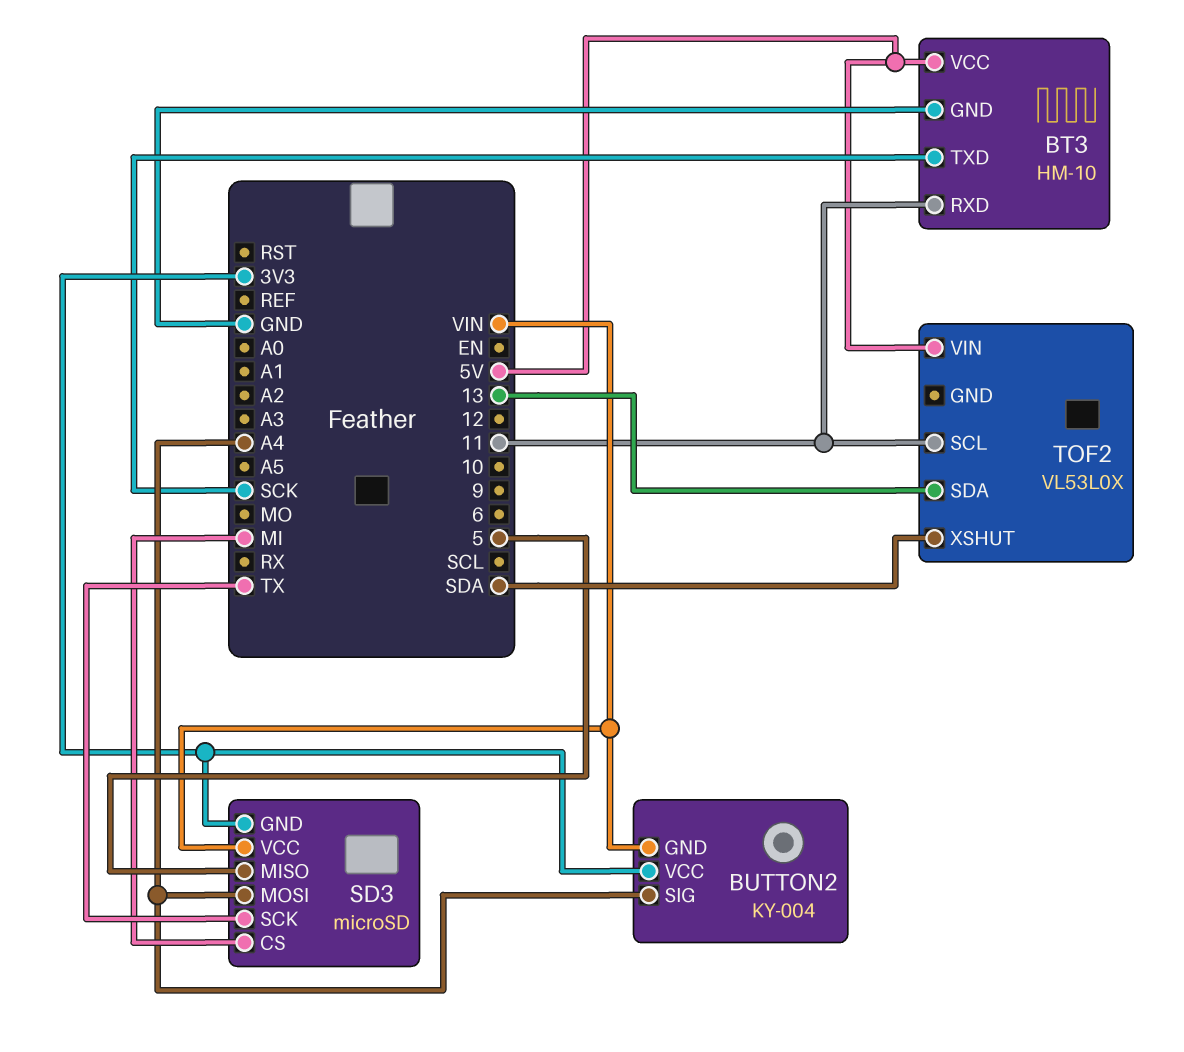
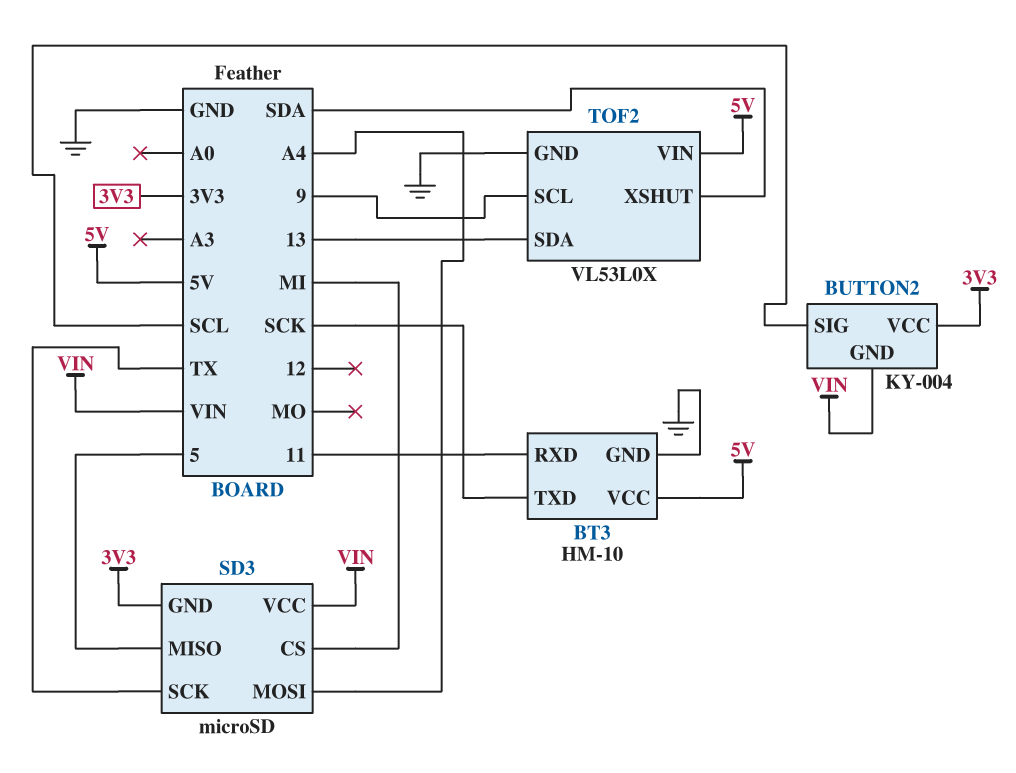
BUTTON2 pin SIG: A4 -> SCL
TOF2 pin GND: none -> GND
TOF2 pin SCL: 11 -> 9

